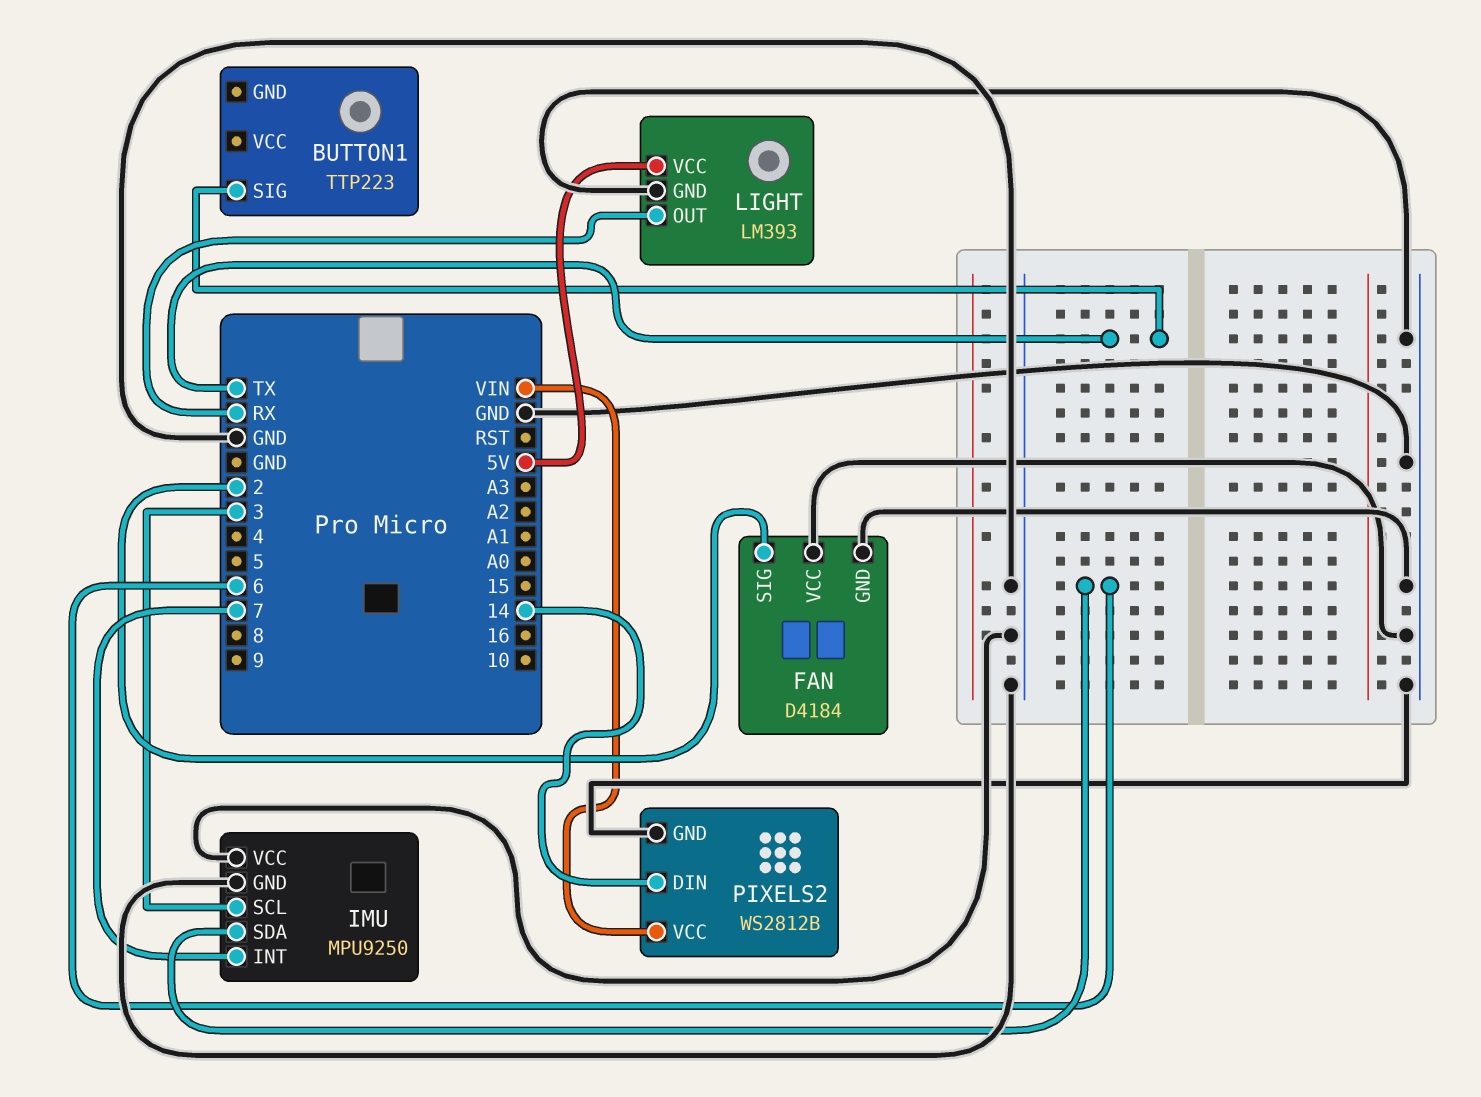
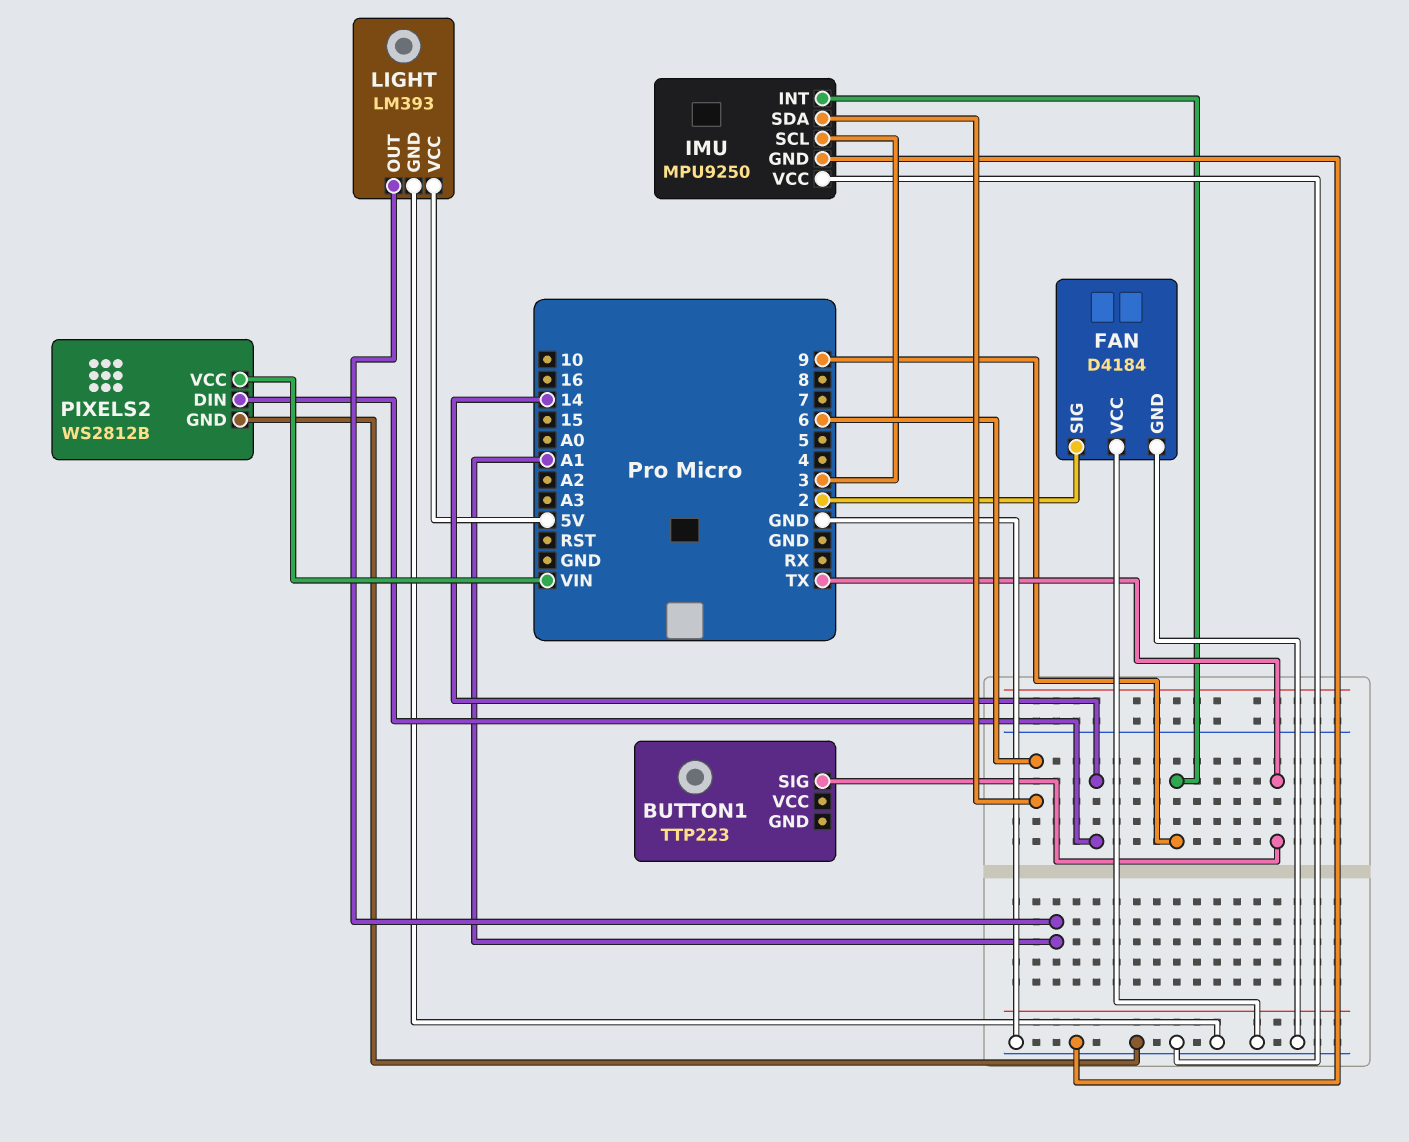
IMU pin INT: 7 -> 9
LIGHT pin OUT: RX -> A1

